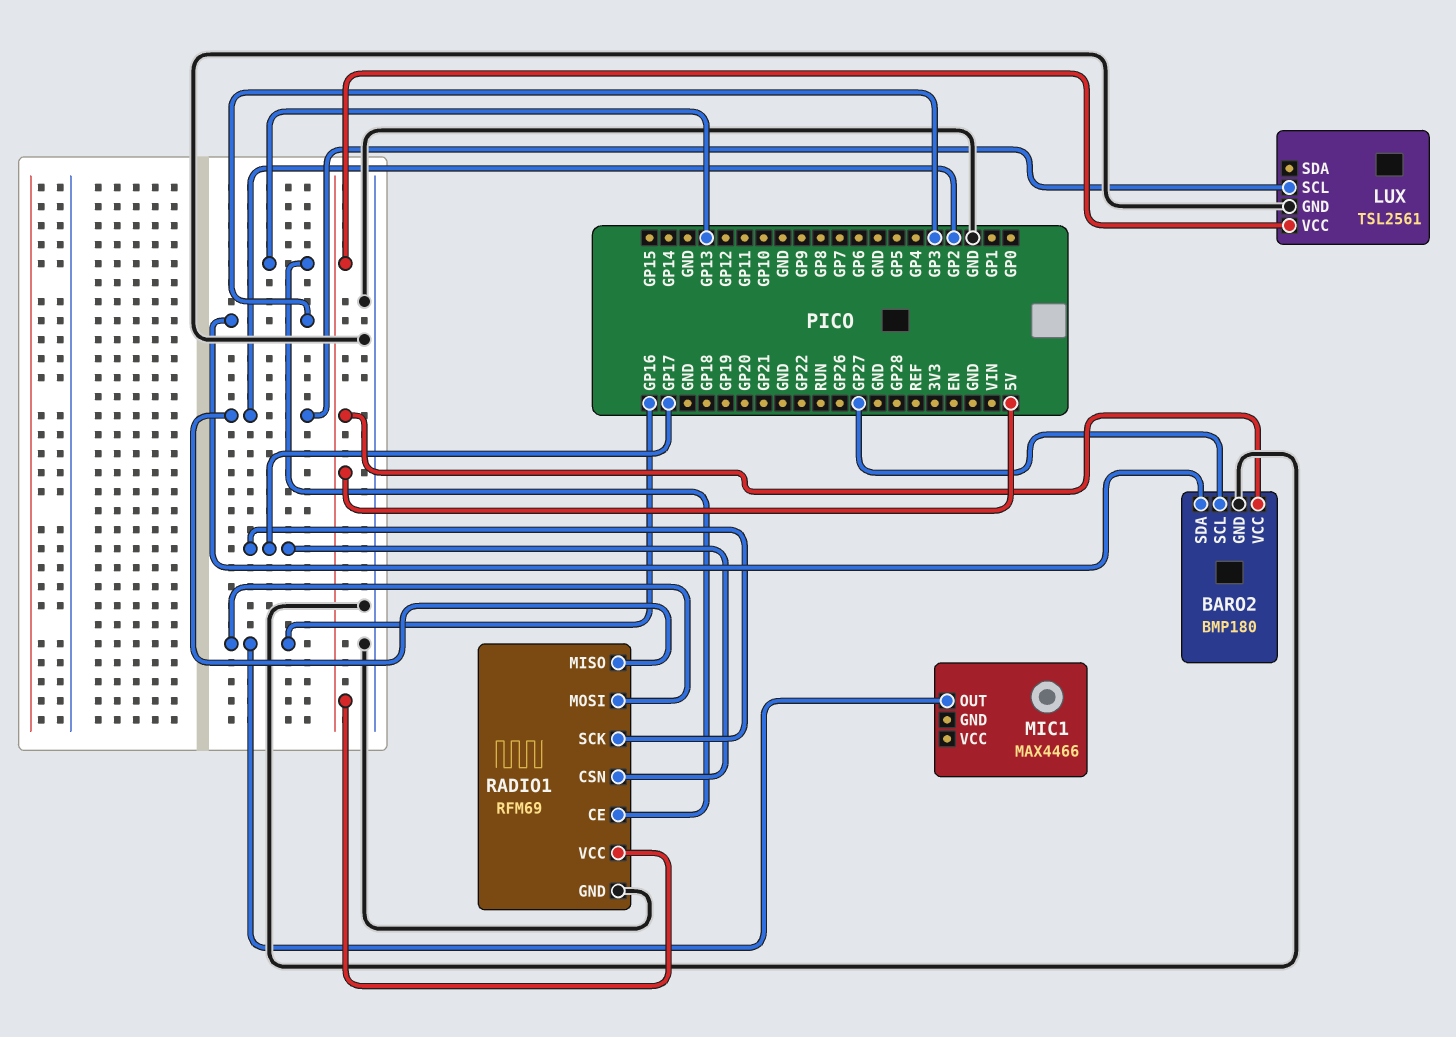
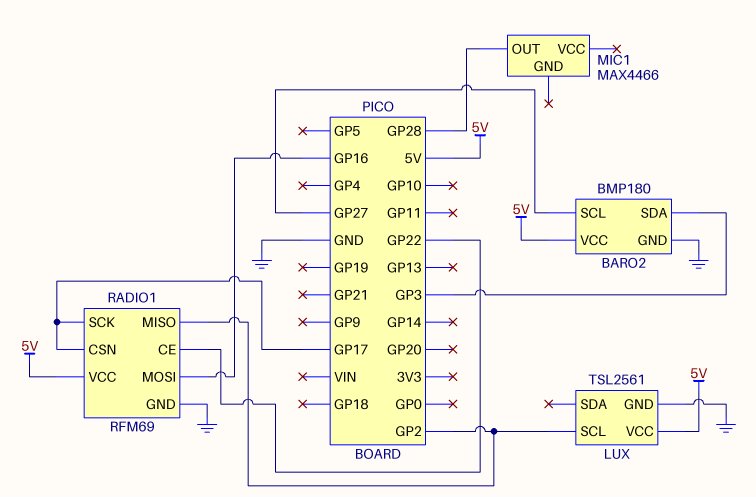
MIC1 pin OUT: GP16 -> GP28
RADIO1 pin CE: GP13 -> GP22

